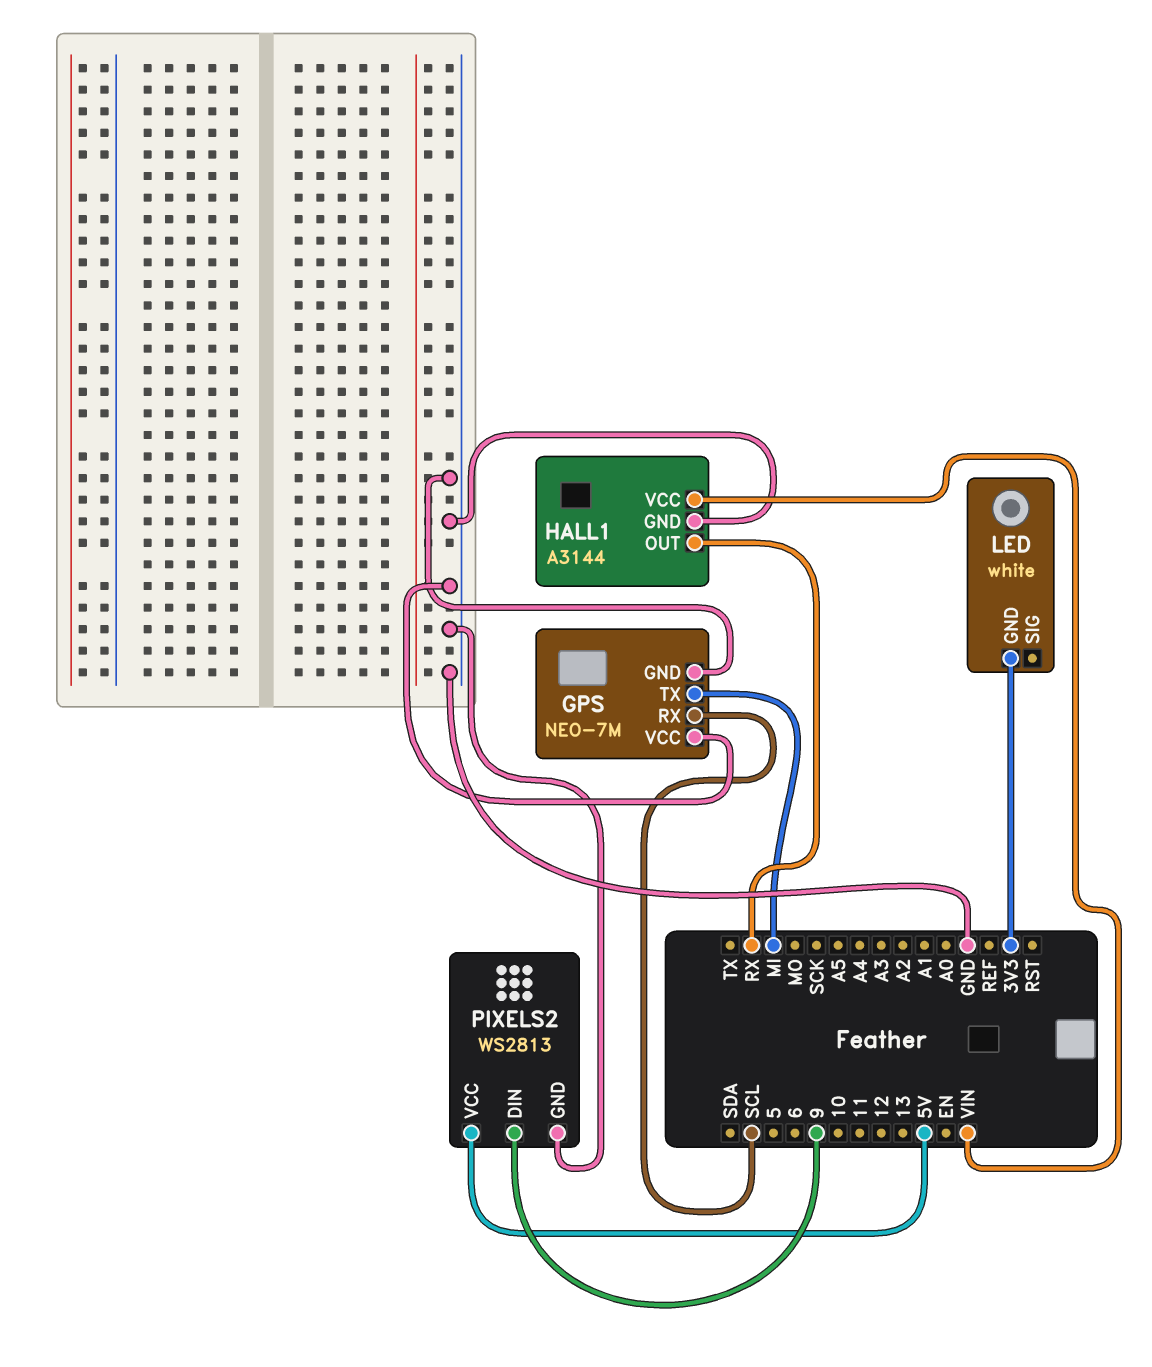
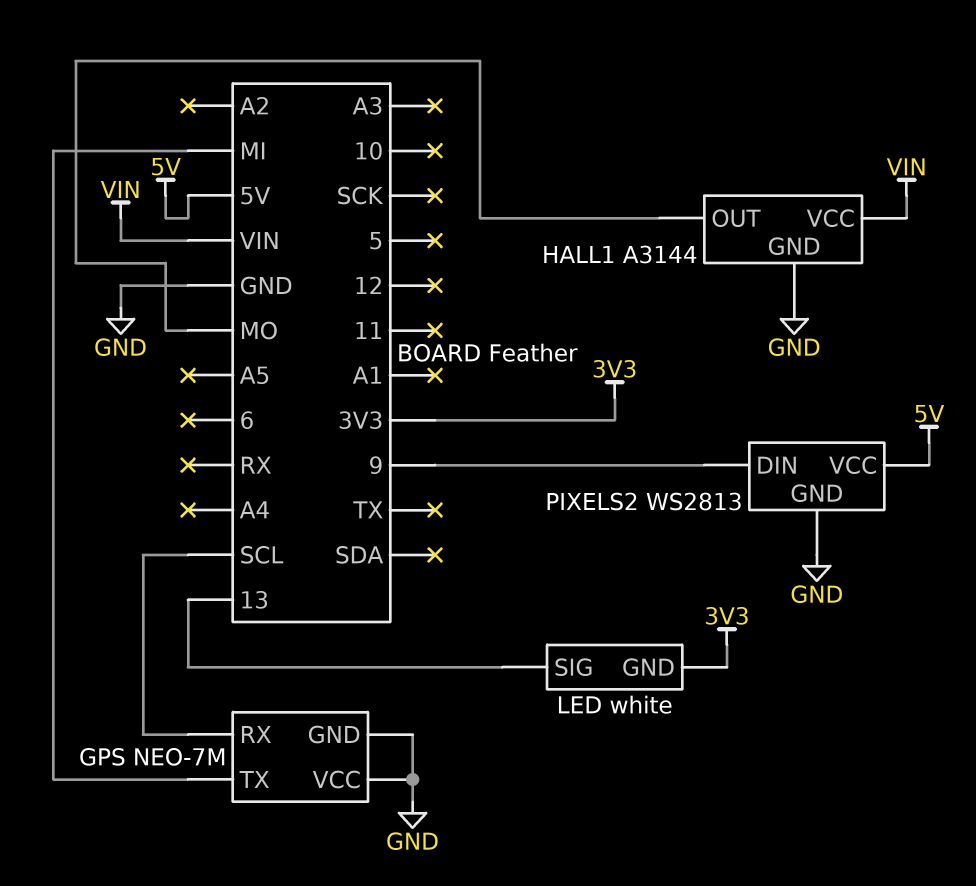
HALL1 pin OUT: RX -> MO
LED pin SIG: none -> 13

